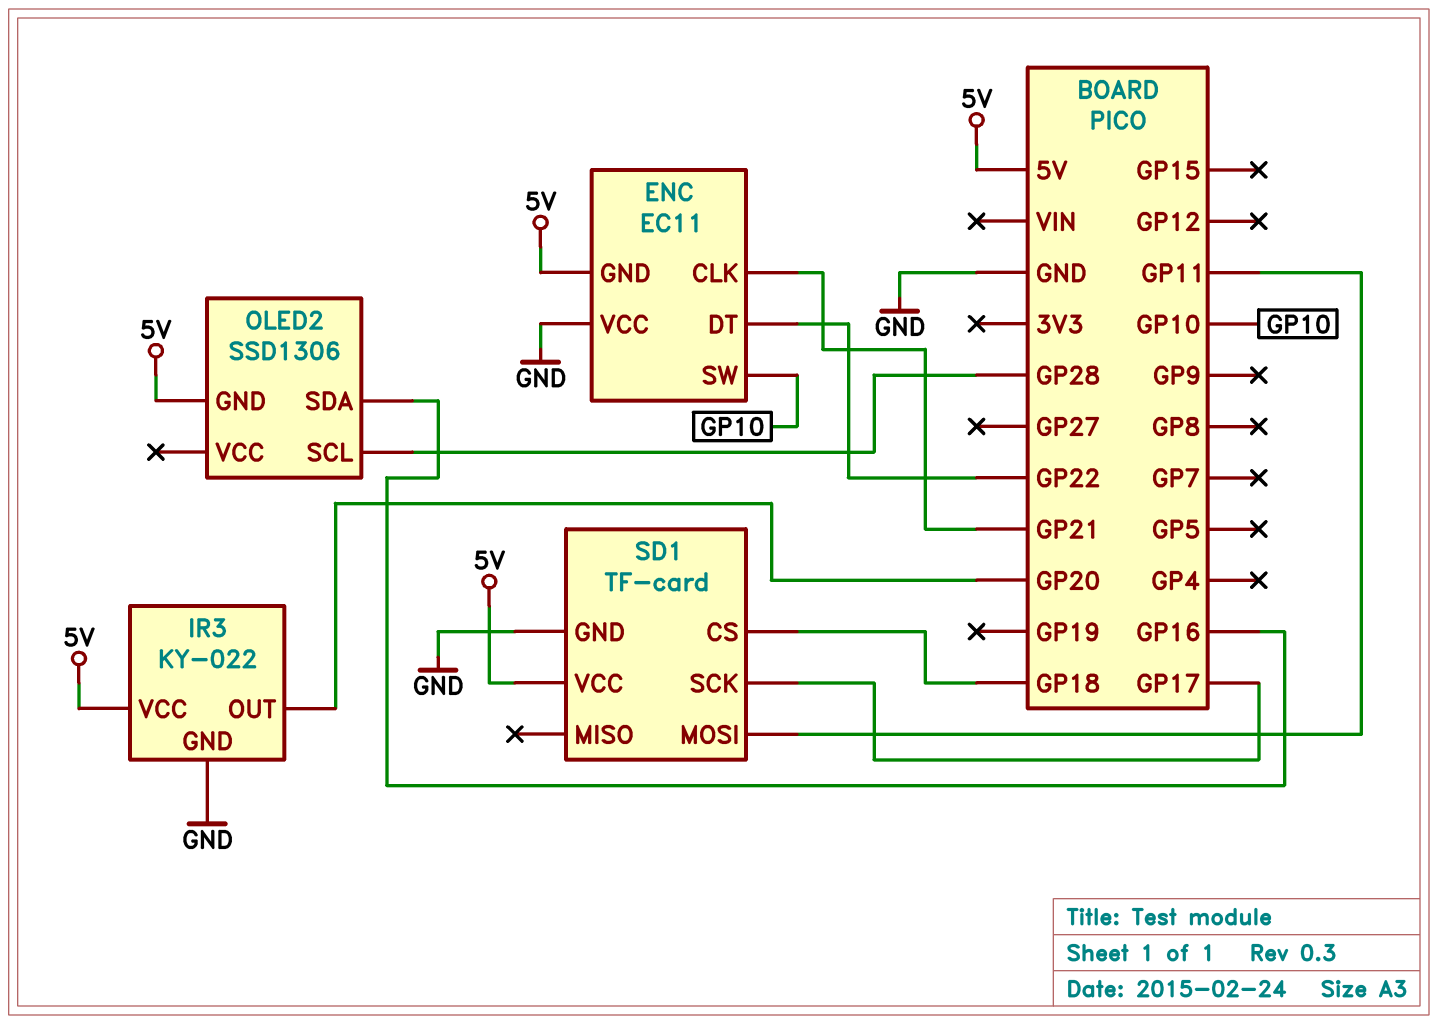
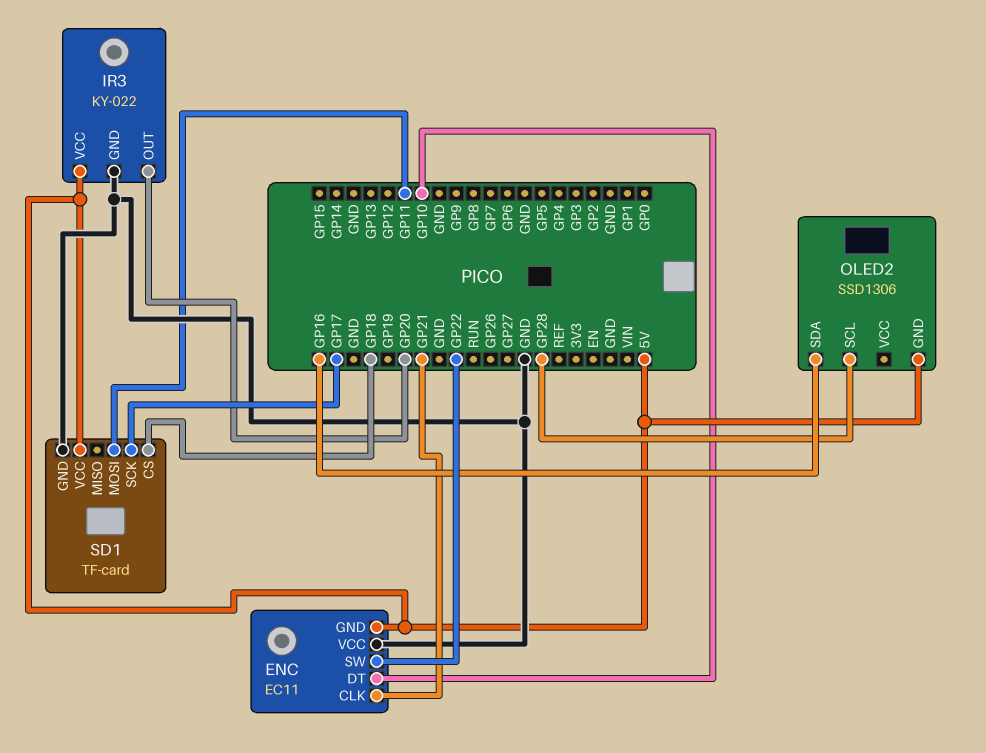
ENC pin DT: GP22 -> GP10
ENC pin SW: GP10 -> GP22

